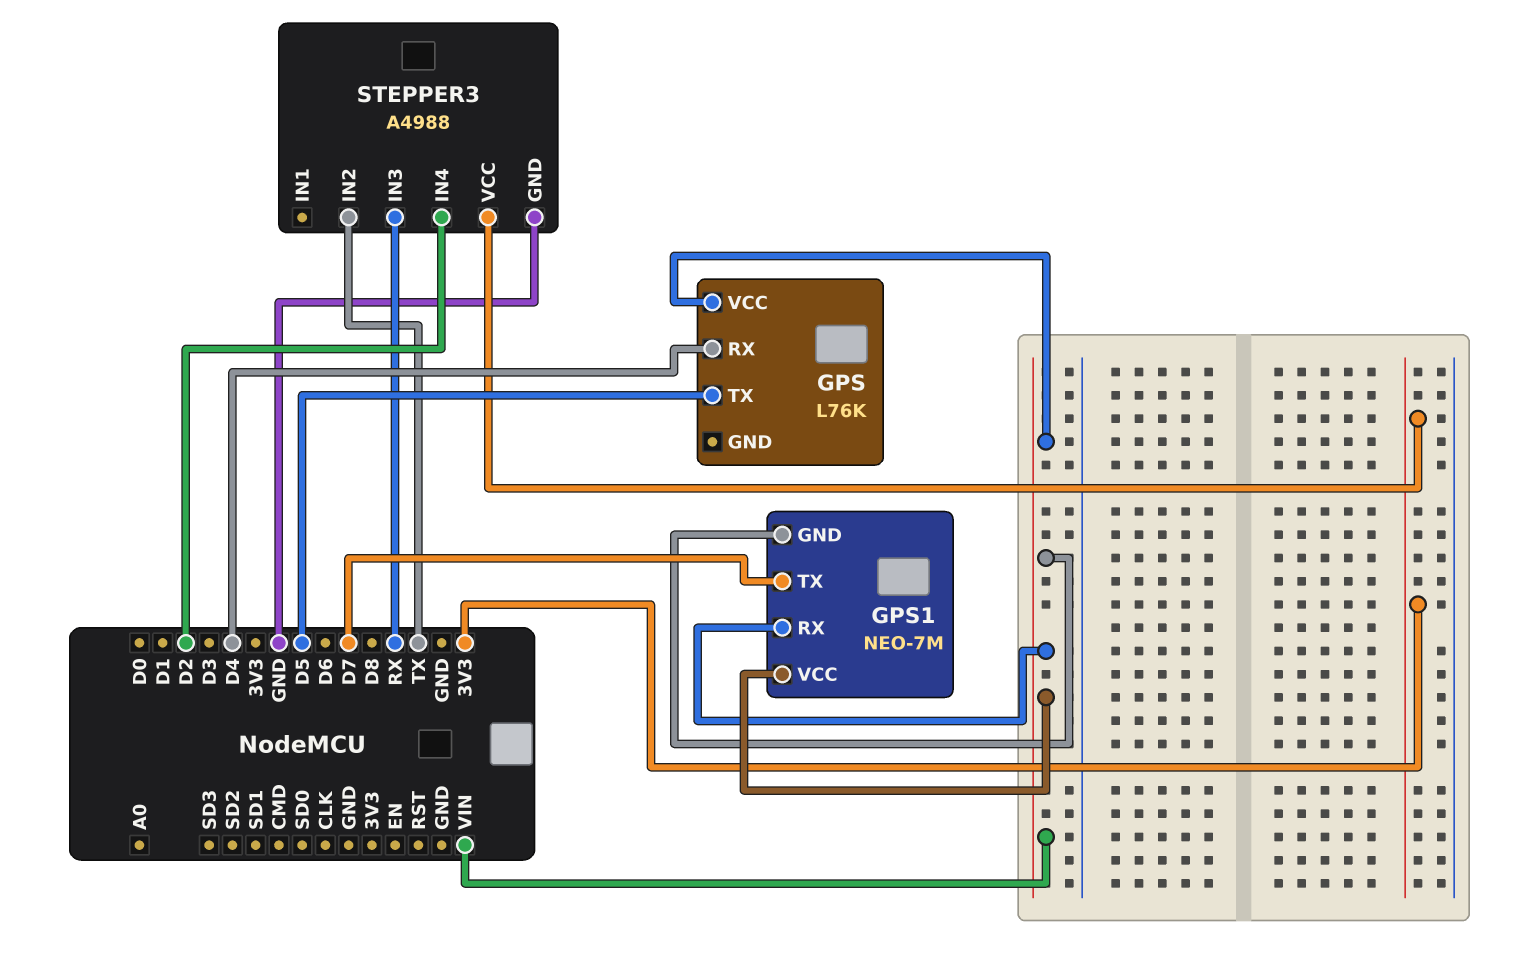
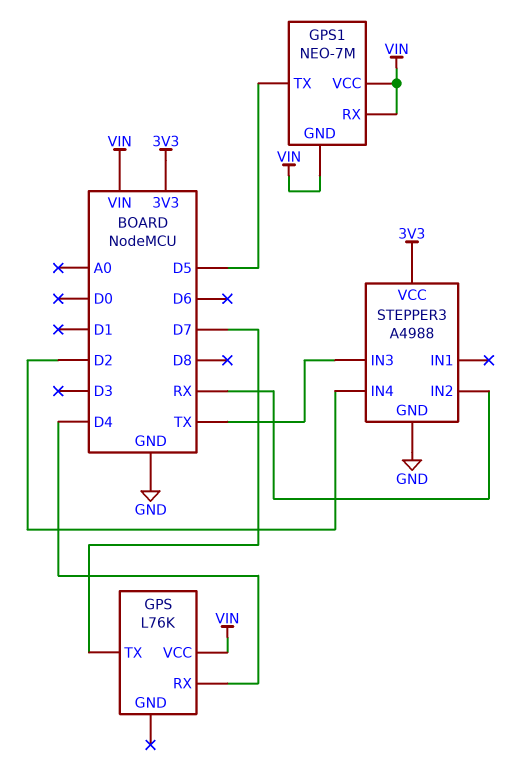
GPS pin TX: D5 -> D7
GPS1 pin TX: D7 -> D5
STEPPER3 pin IN2: TX -> RX
STEPPER3 pin IN3: RX -> TX

